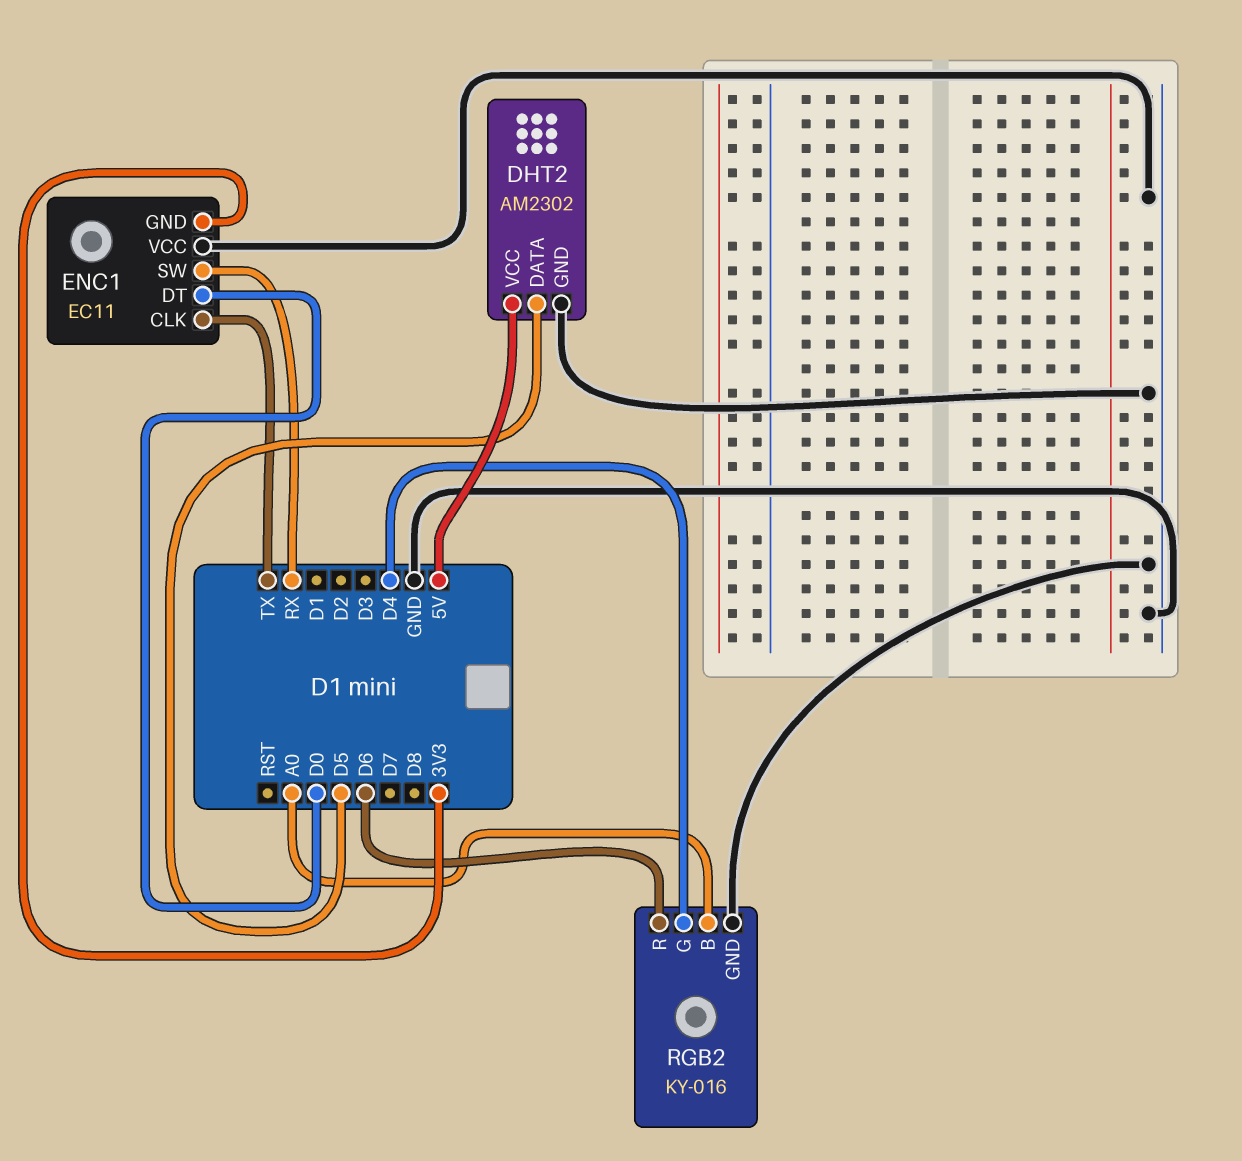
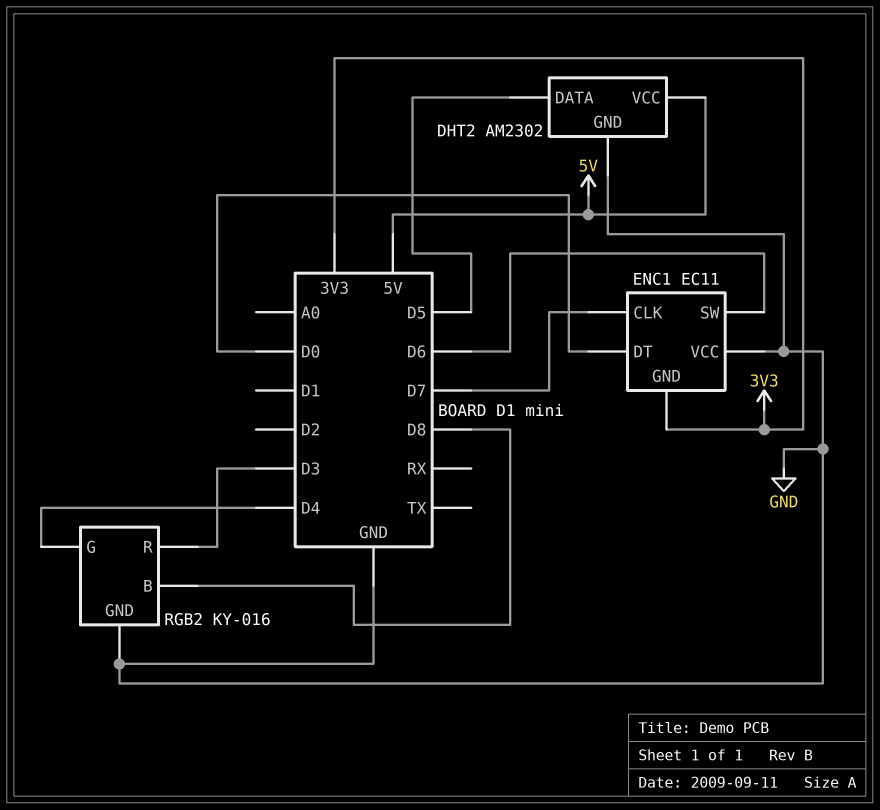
ENC1 pin CLK: TX -> D7
ENC1 pin SW: RX -> D6
RGB2 pin B: A0 -> D8
RGB2 pin R: D6 -> D3

